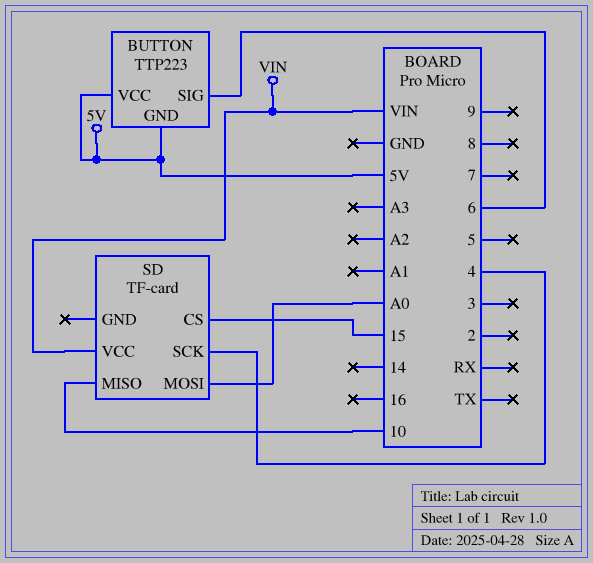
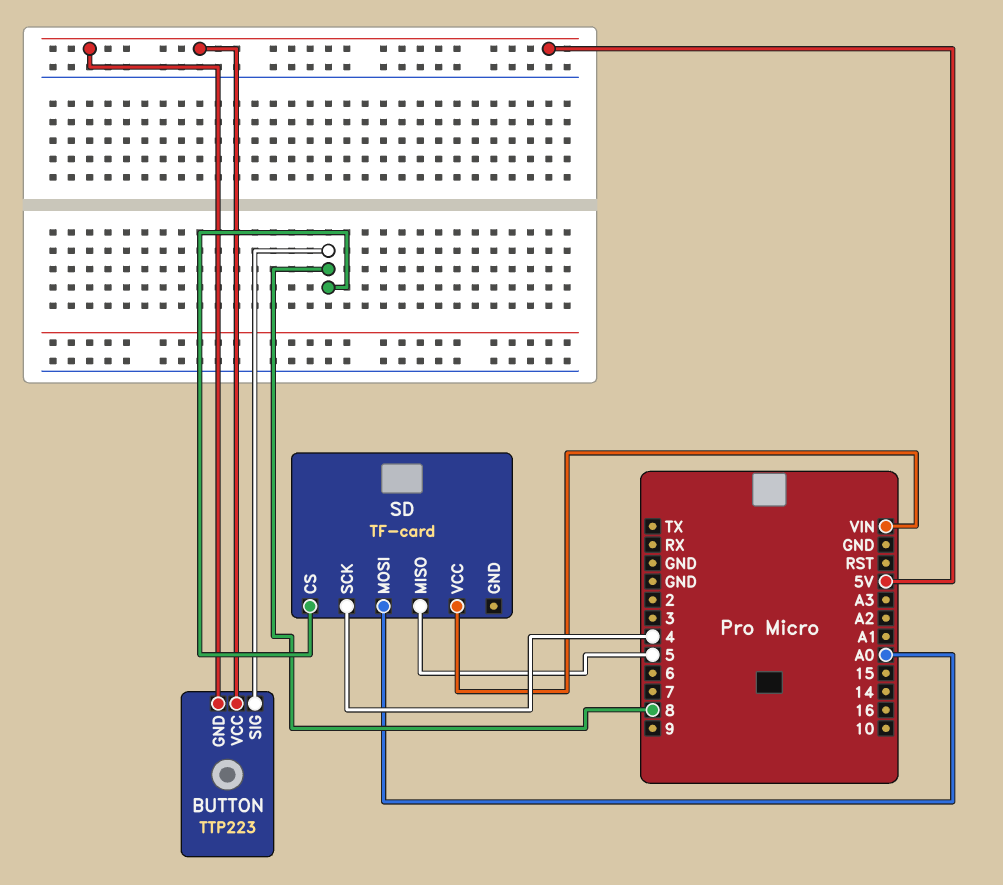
BUTTON pin SIG: 6 -> 8
SD pin CS: 15 -> 8
SD pin MISO: 10 -> 5

